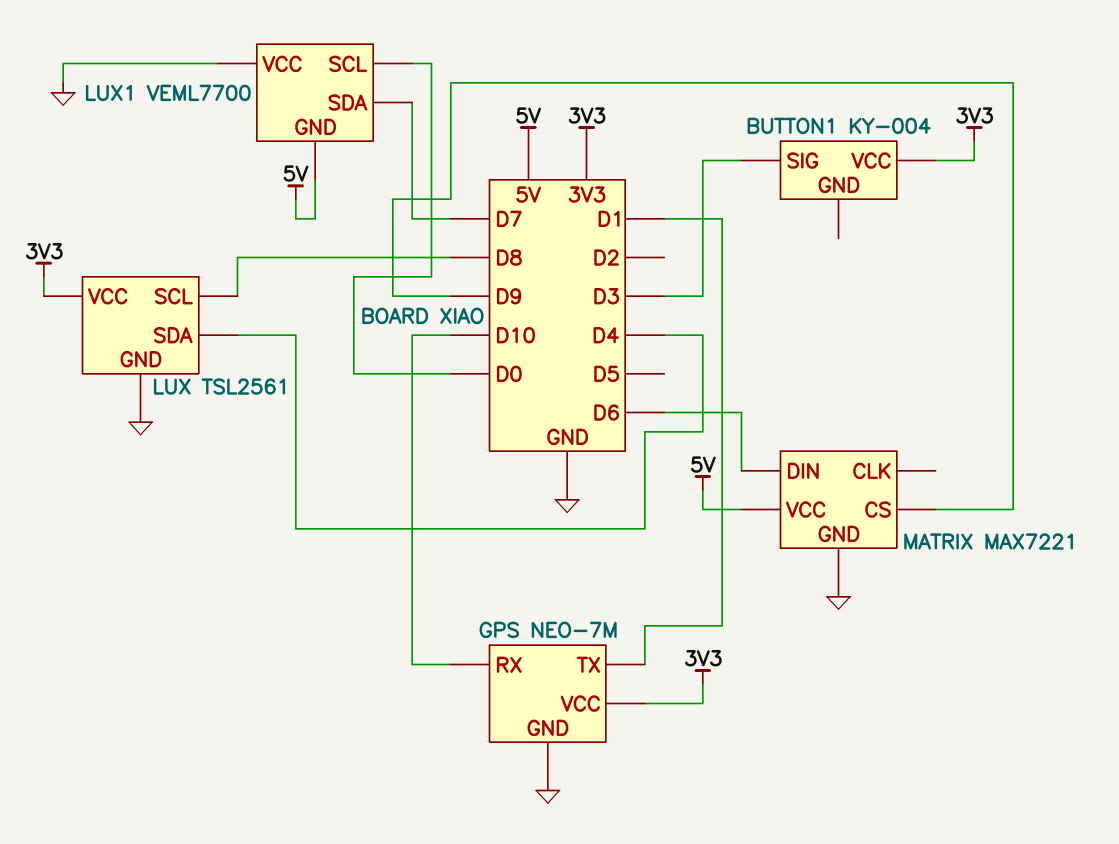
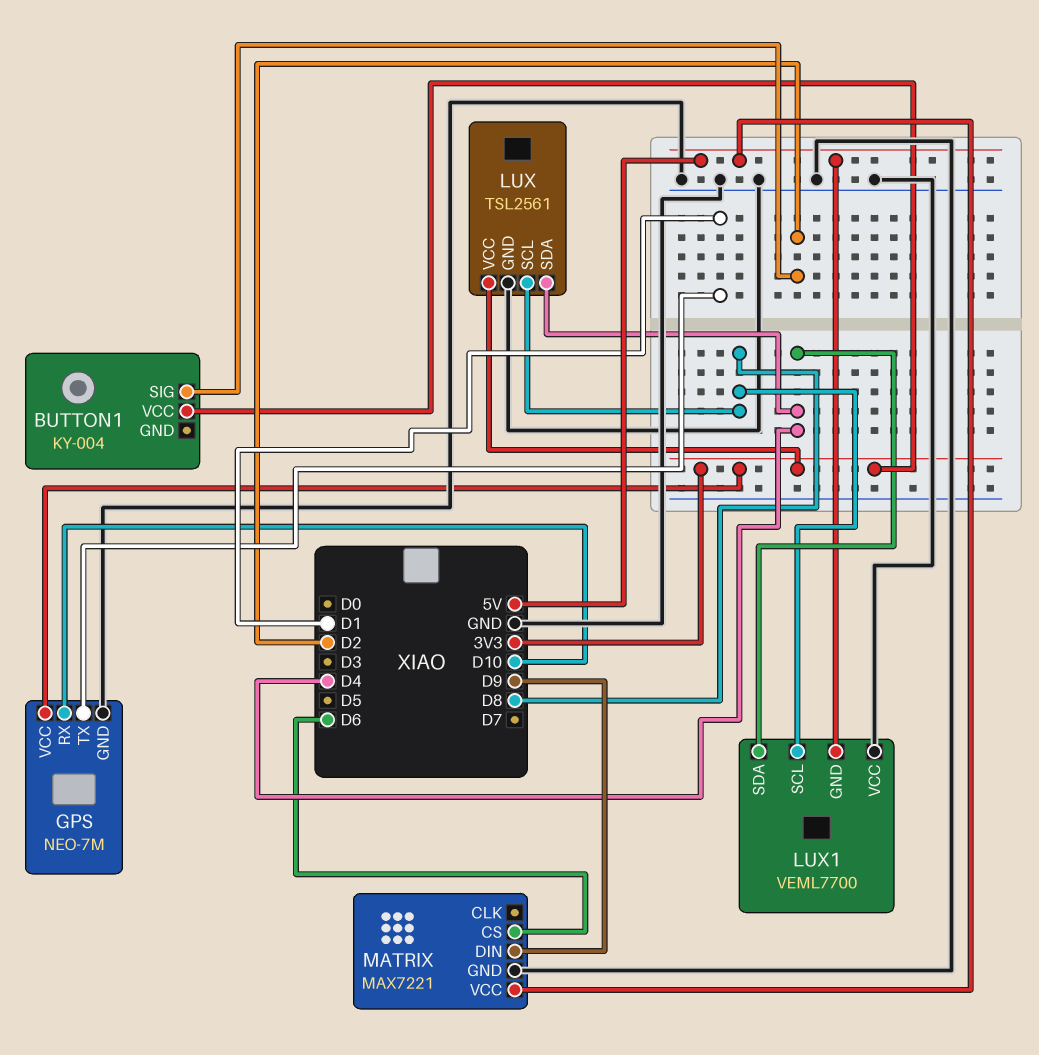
BUTTON1 pin SIG: D3 -> D2
LUX1 pin SCL: D0 -> D8
LUX1 pin SDA: D7 -> D4
MATRIX pin CS: D9 -> D6
MATRIX pin DIN: D6 -> D9

